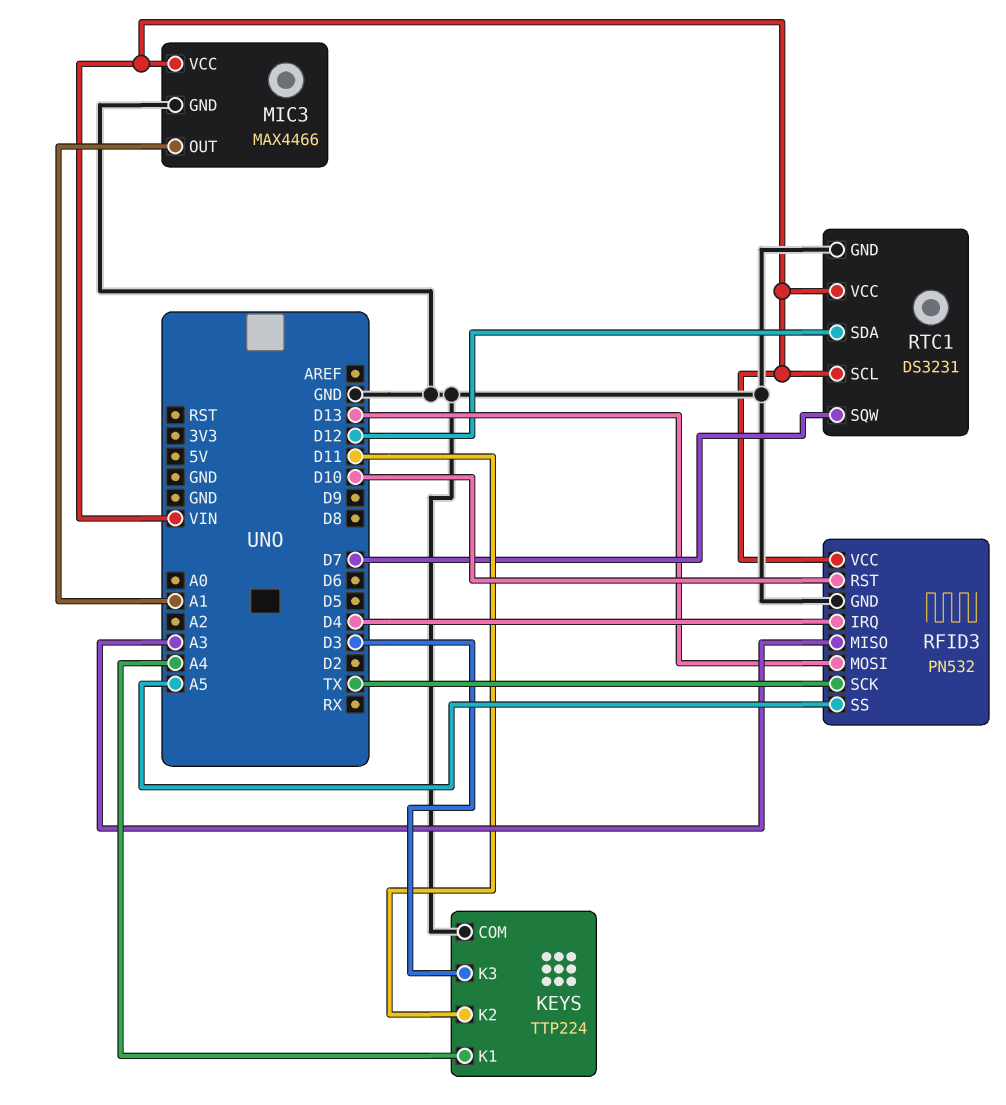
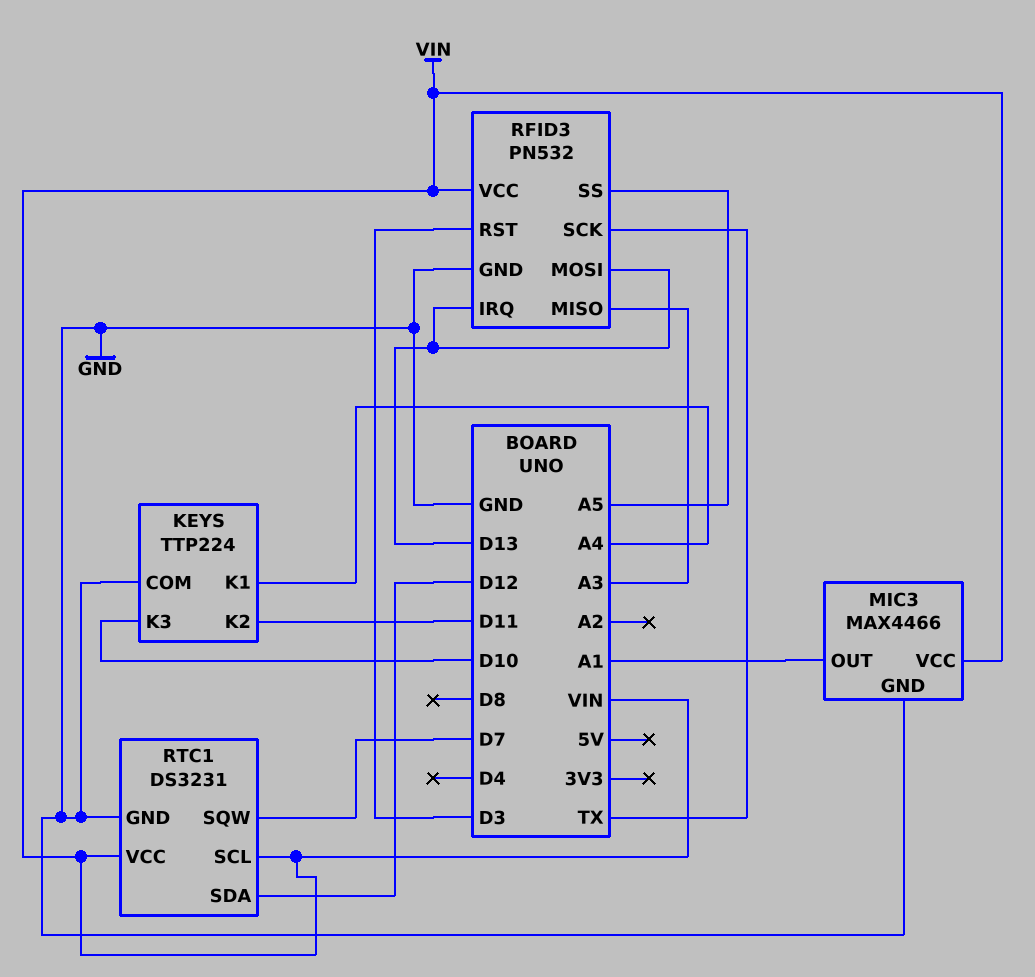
KEYS pin K3: D3 -> D10
RFID3 pin IRQ: D4 -> D13
RFID3 pin RST: D10 -> D3

